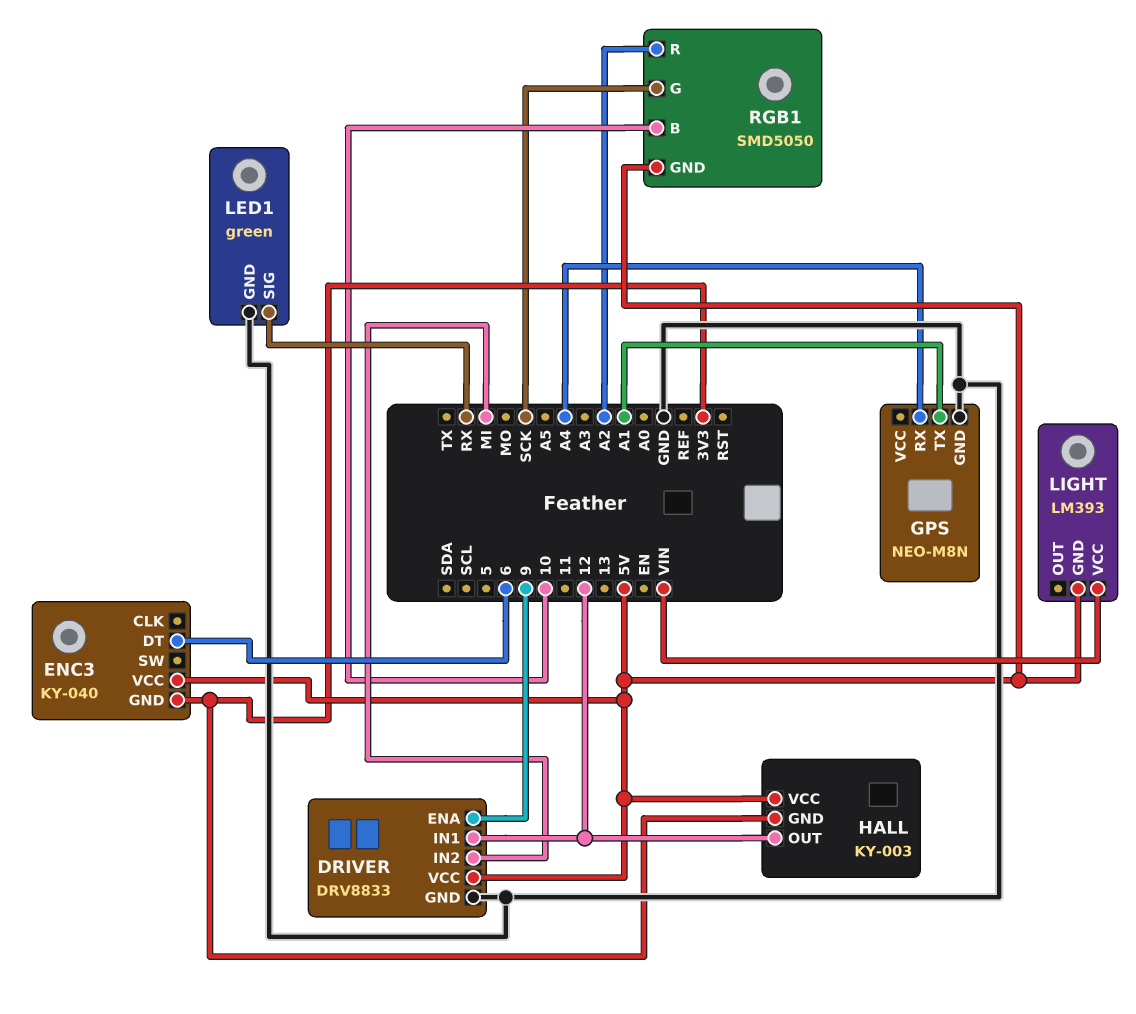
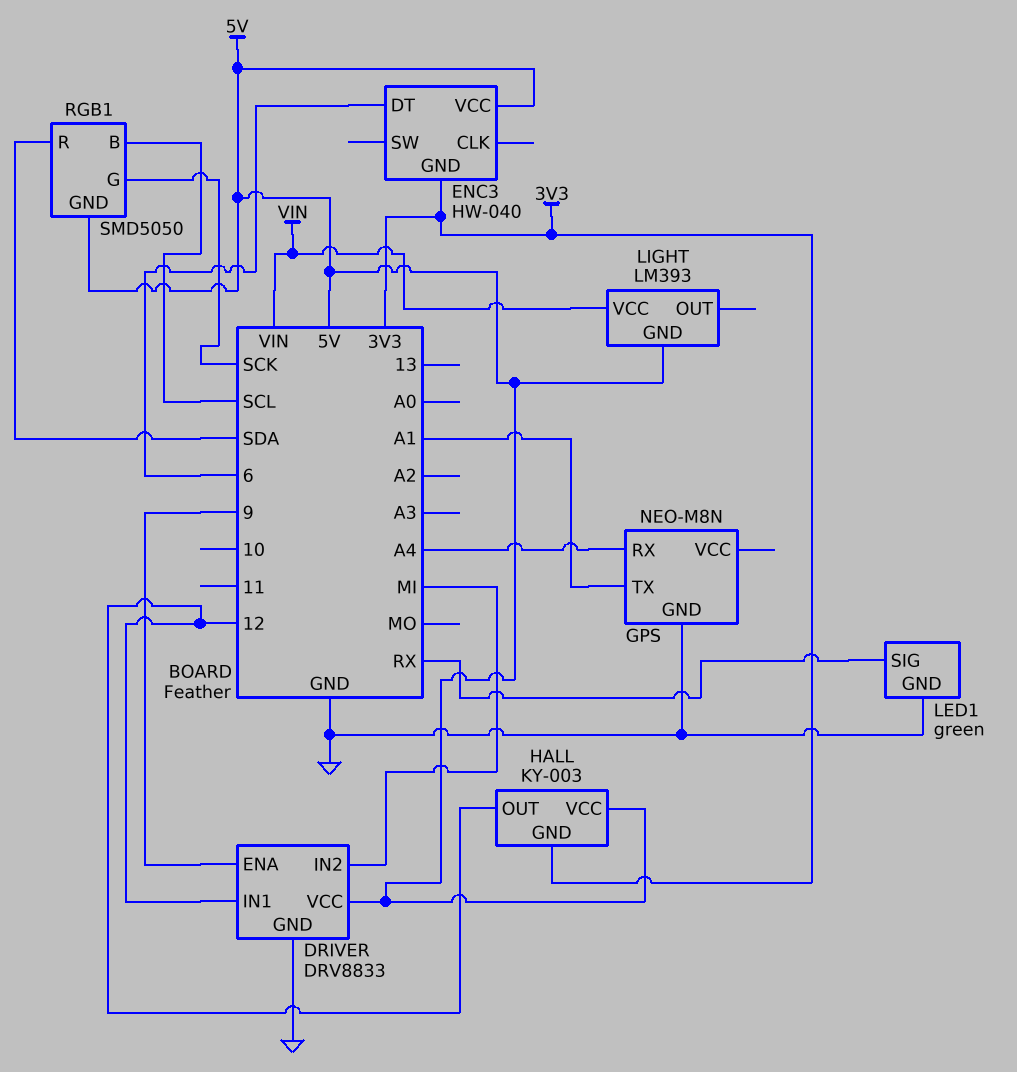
ENC3: KY-040 -> HW-040
RGB1 pin B: 10 -> SCL
RGB1 pin R: A2 -> SDA

